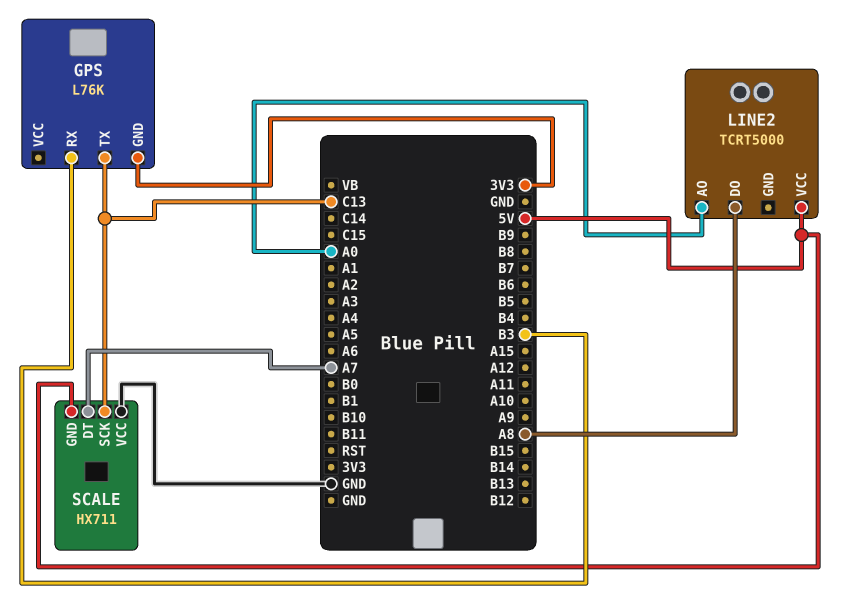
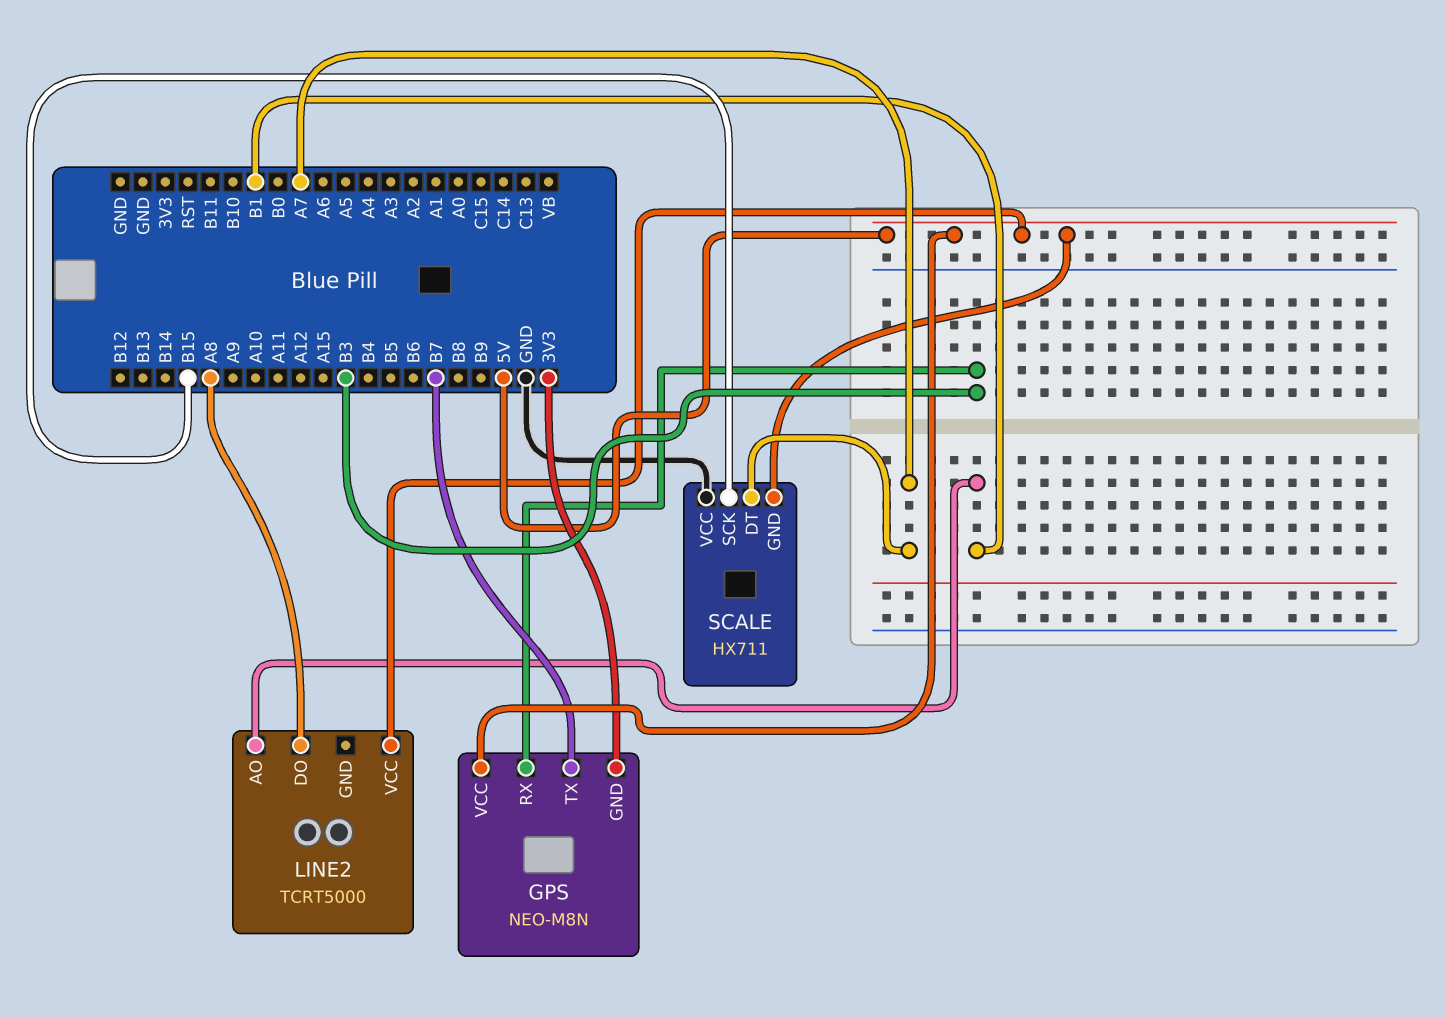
GPS: L76K -> NEO-M8N
GPS pin TX: C13 -> B7
GPS pin VCC: none -> 5V
LINE2 pin AO: A0 -> B1
SCALE pin SCK: C13 -> B15

